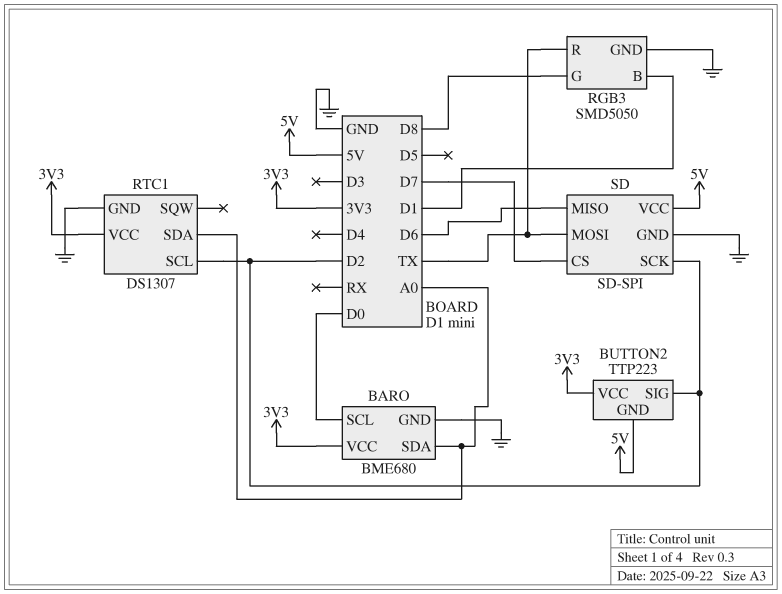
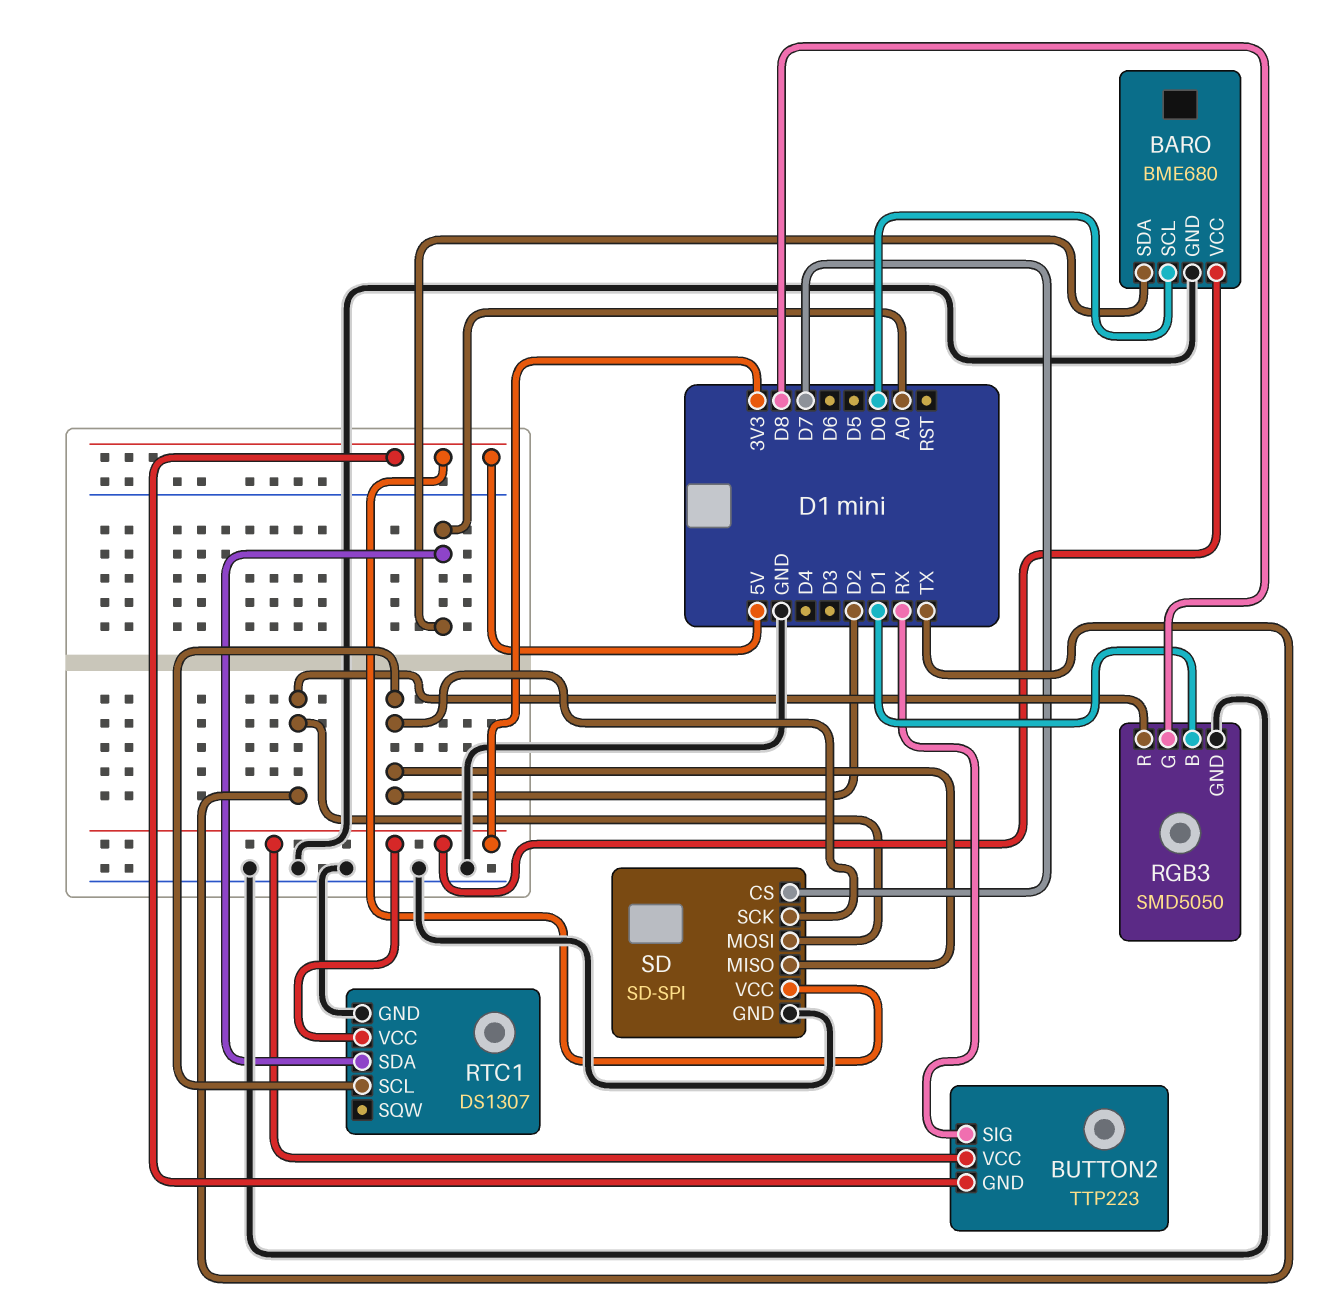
BUTTON2 pin SIG: D2 -> RX
SD pin MISO: D6 -> D2

